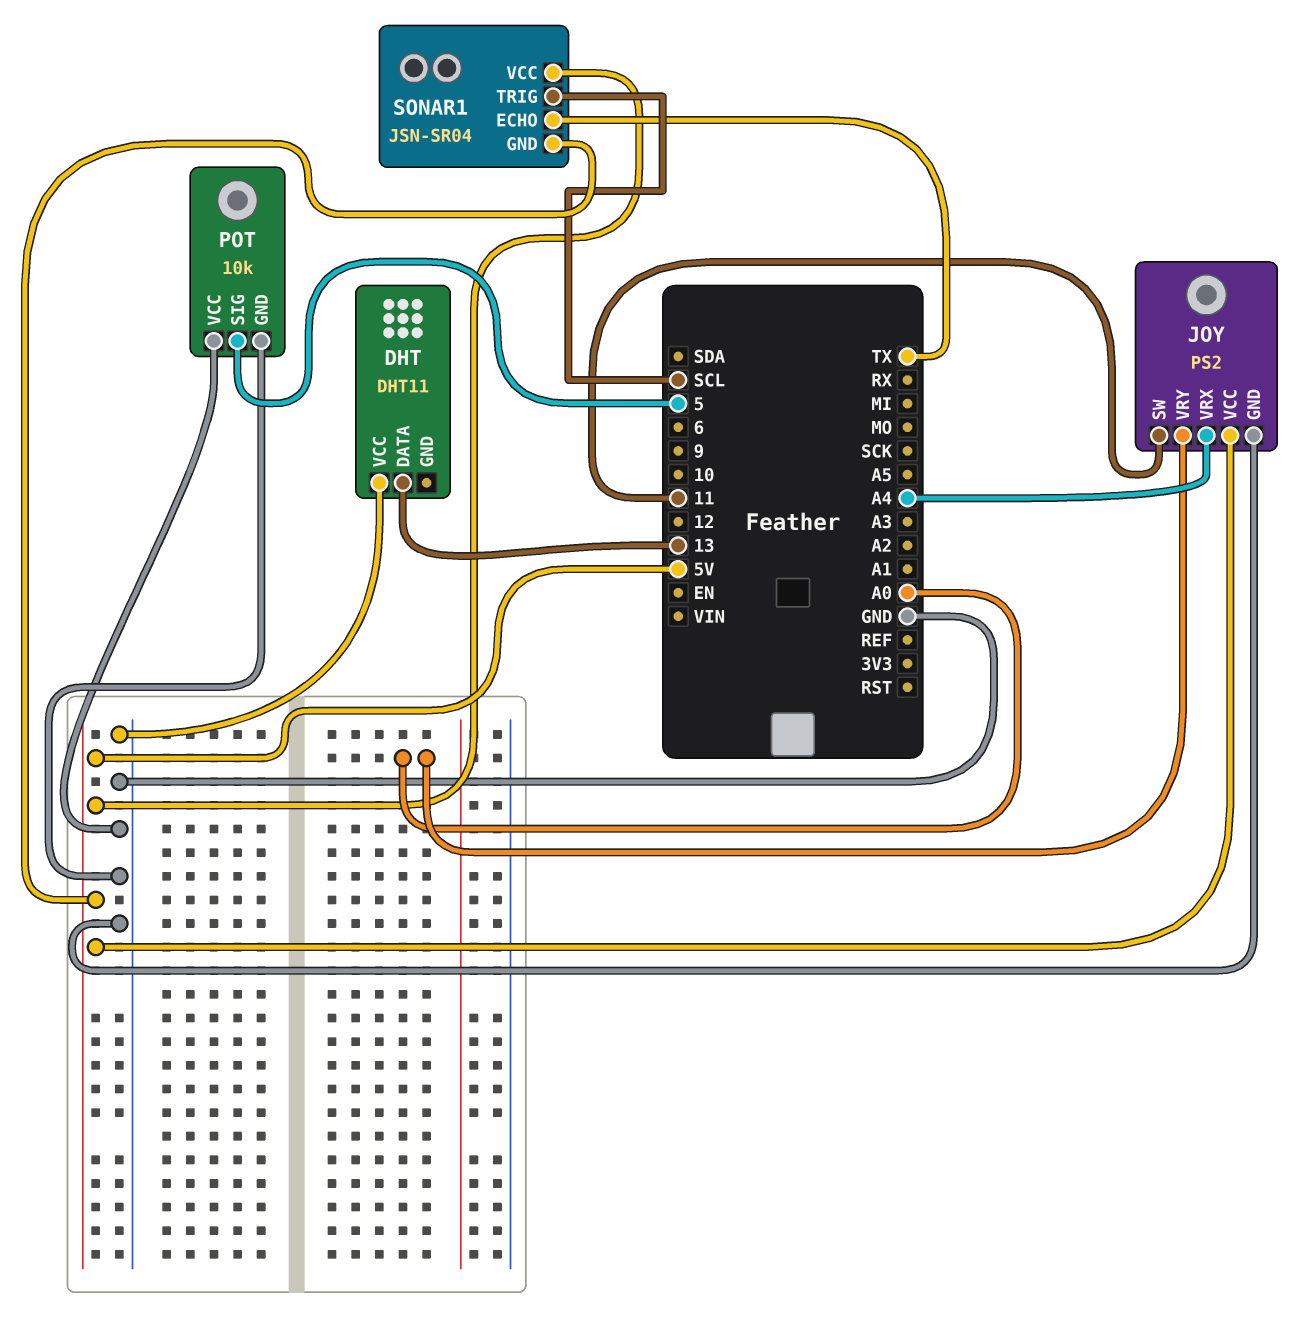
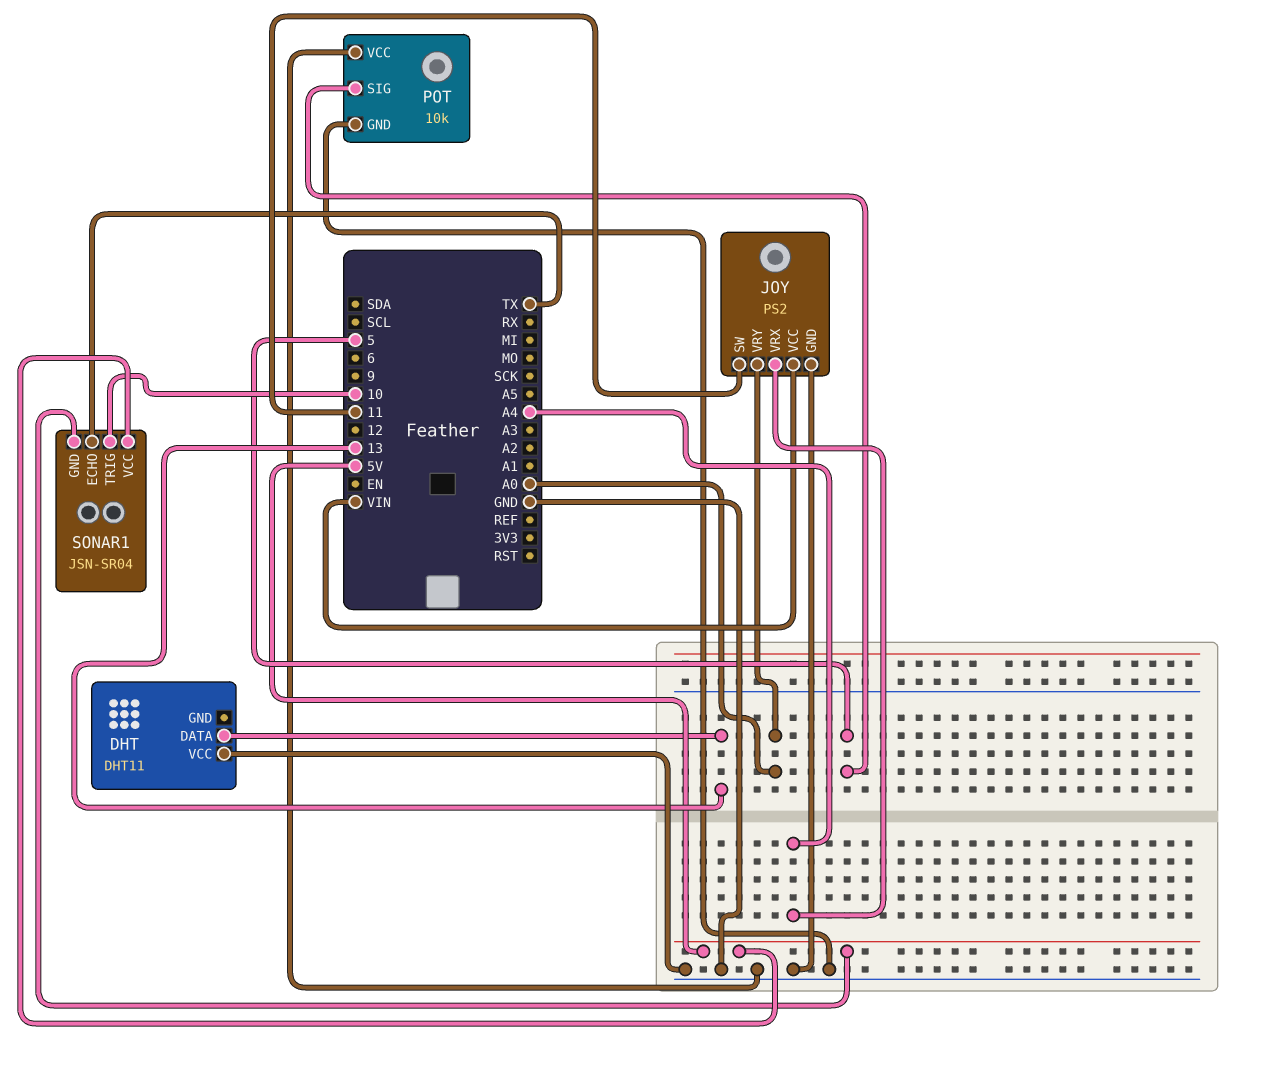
JOY pin VCC: 5V -> VIN
SONAR1 pin TRIG: SCL -> 10

